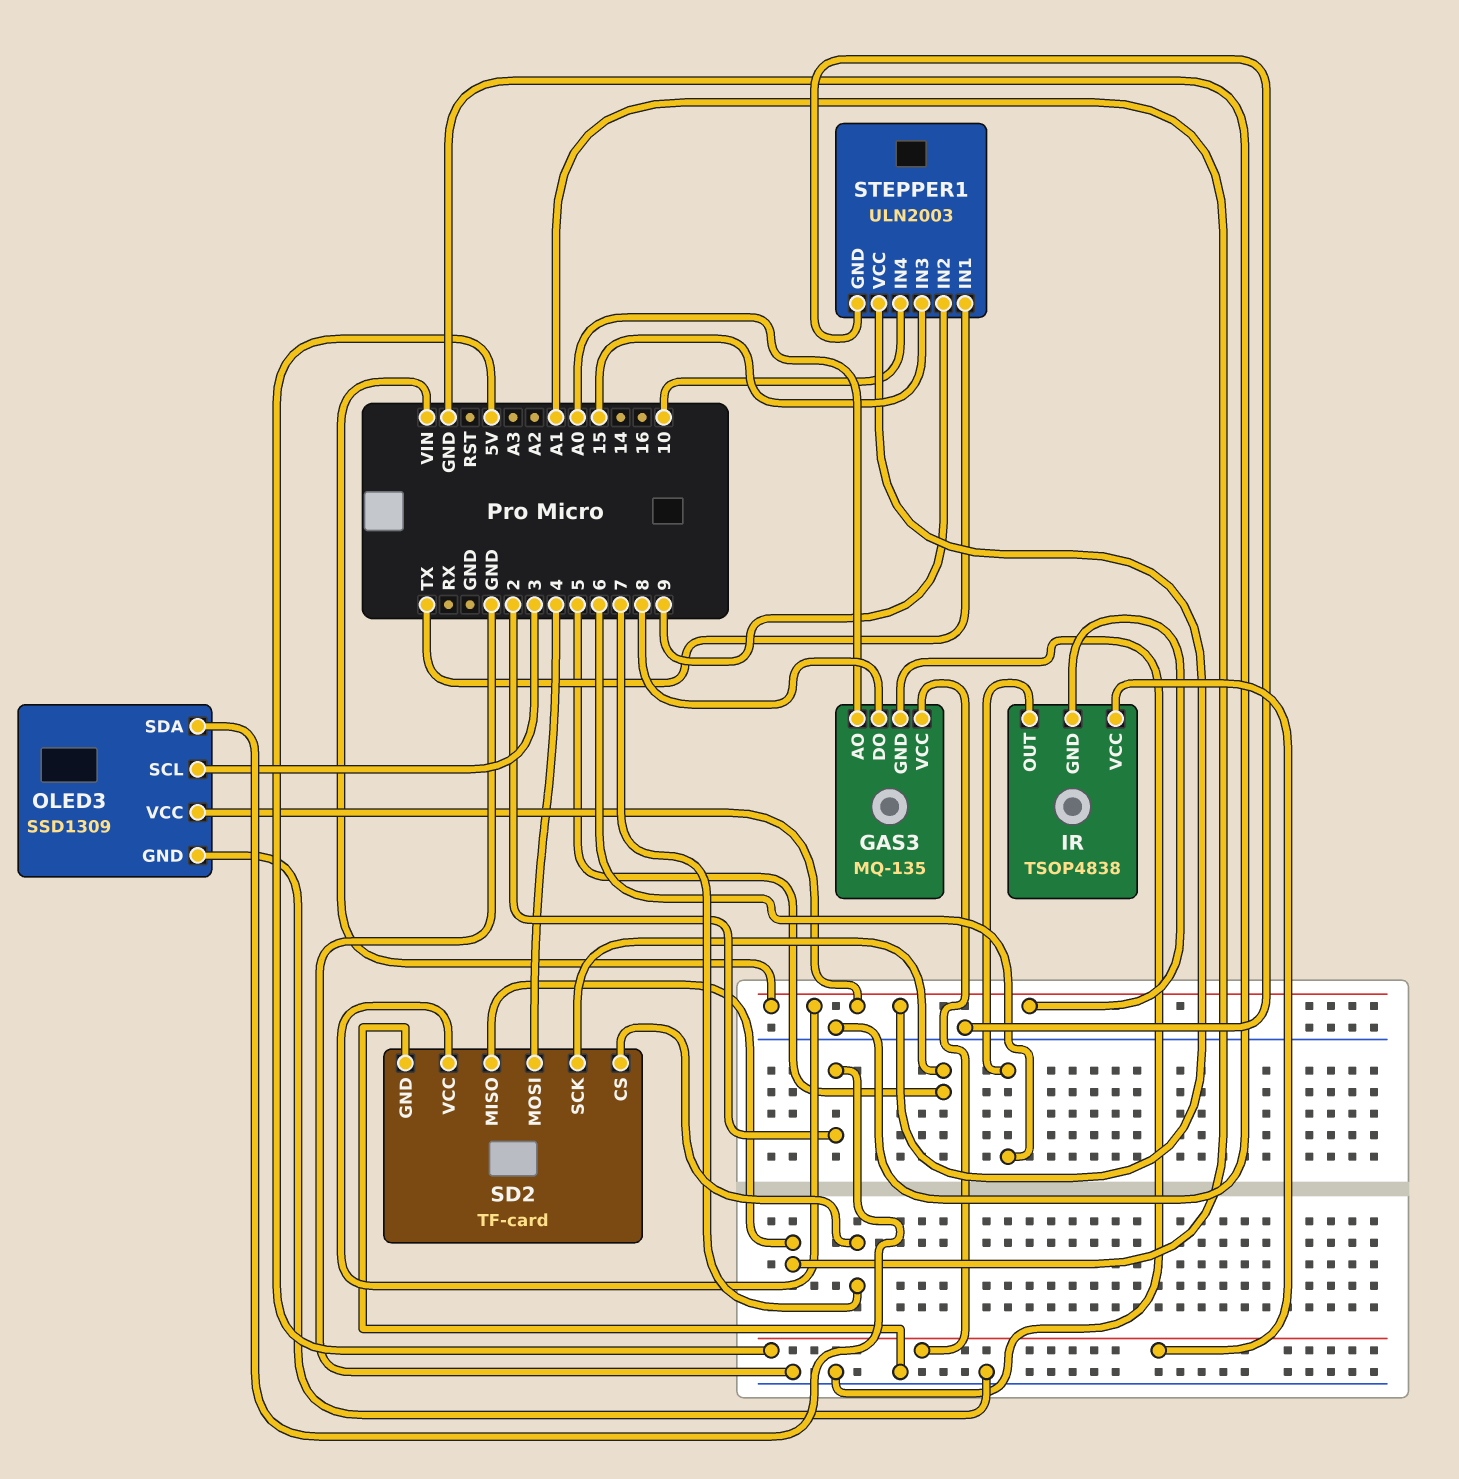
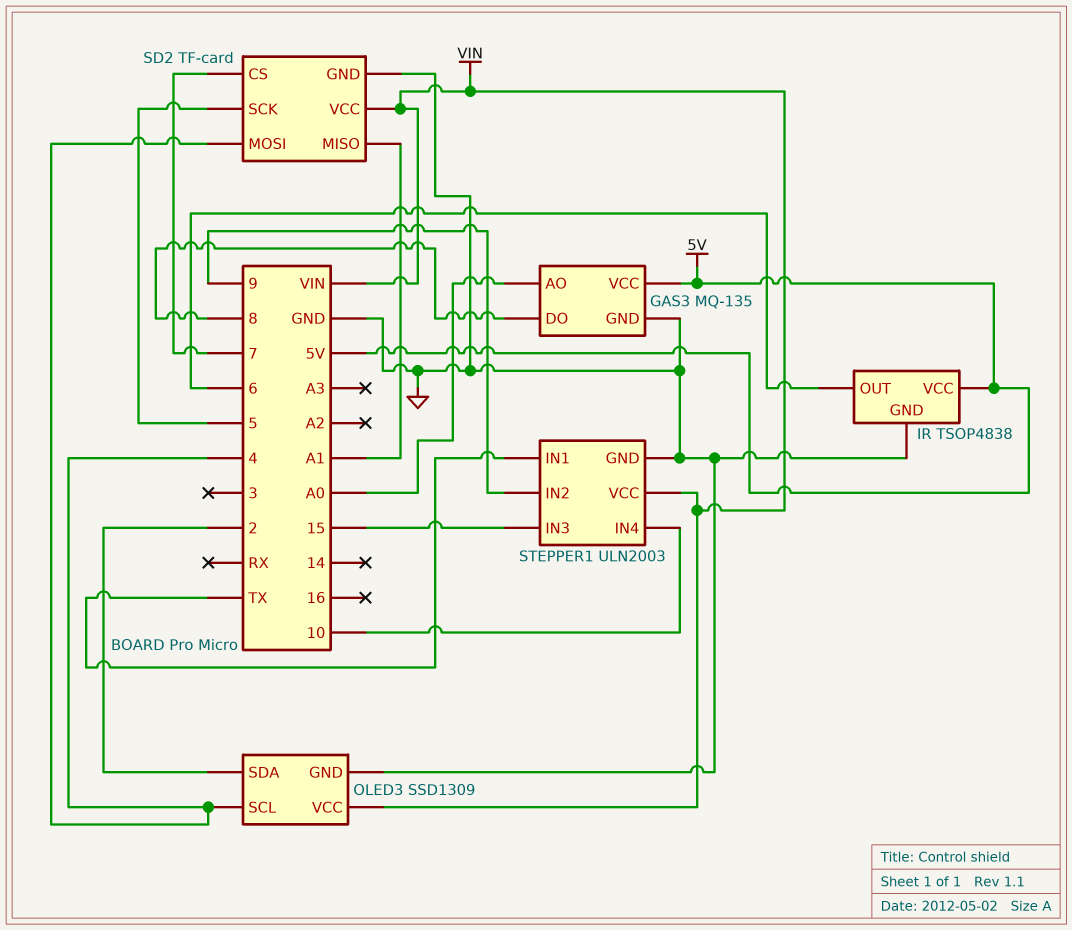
IR pin GND: VIN -> GND
OLED3 pin SCL: 3 -> 4

